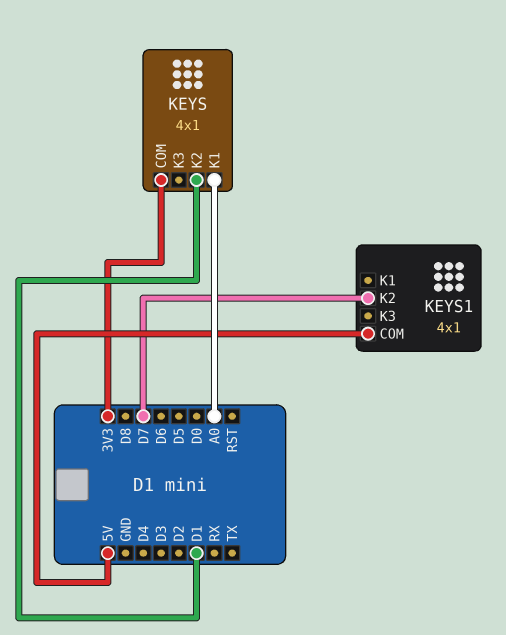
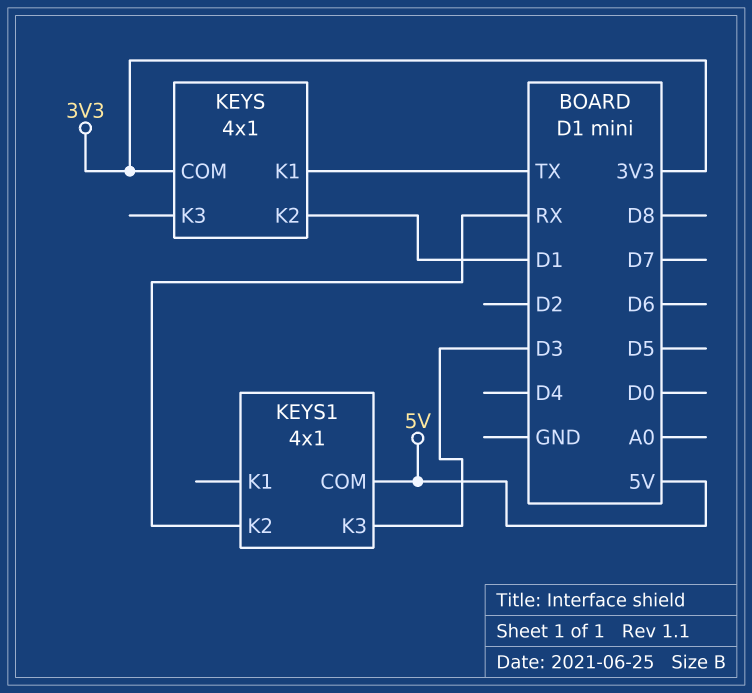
KEYS pin K1: A0 -> TX
KEYS1 pin K2: D7 -> RX
KEYS1 pin K3: none -> D3

